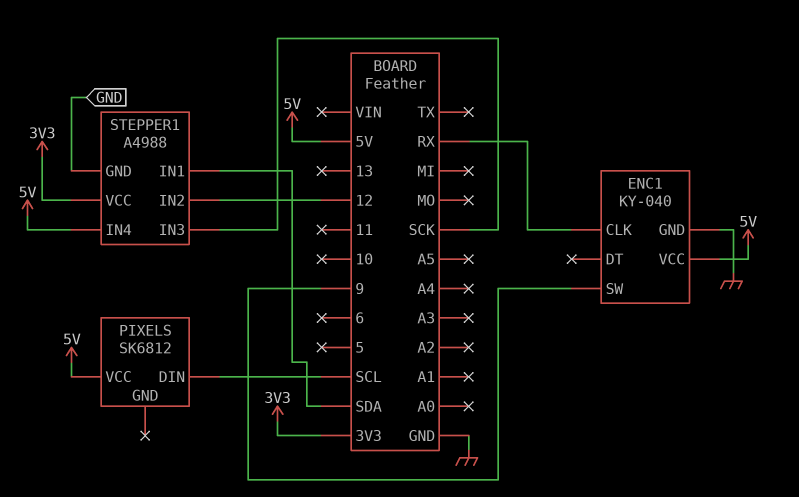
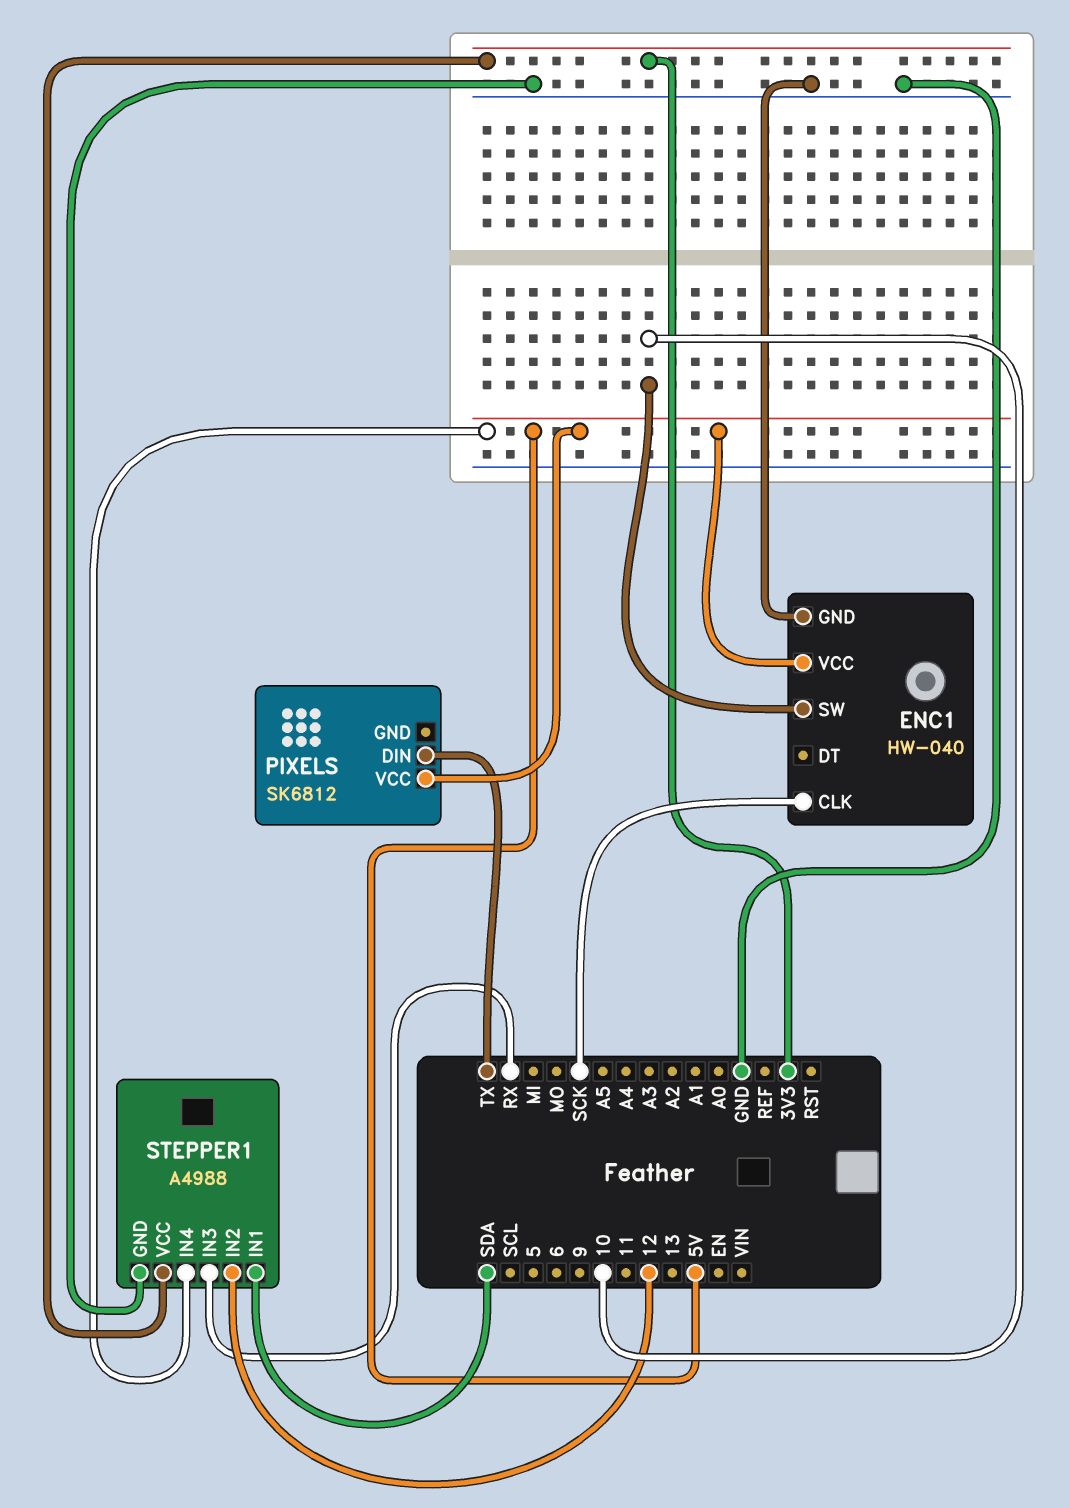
ENC1: KY-040 -> HW-040
ENC1 pin CLK: RX -> SCK
ENC1 pin SW: 9 -> 10
PIXELS pin DIN: SCL -> TX
STEPPER1 pin IN3: SCK -> RX

